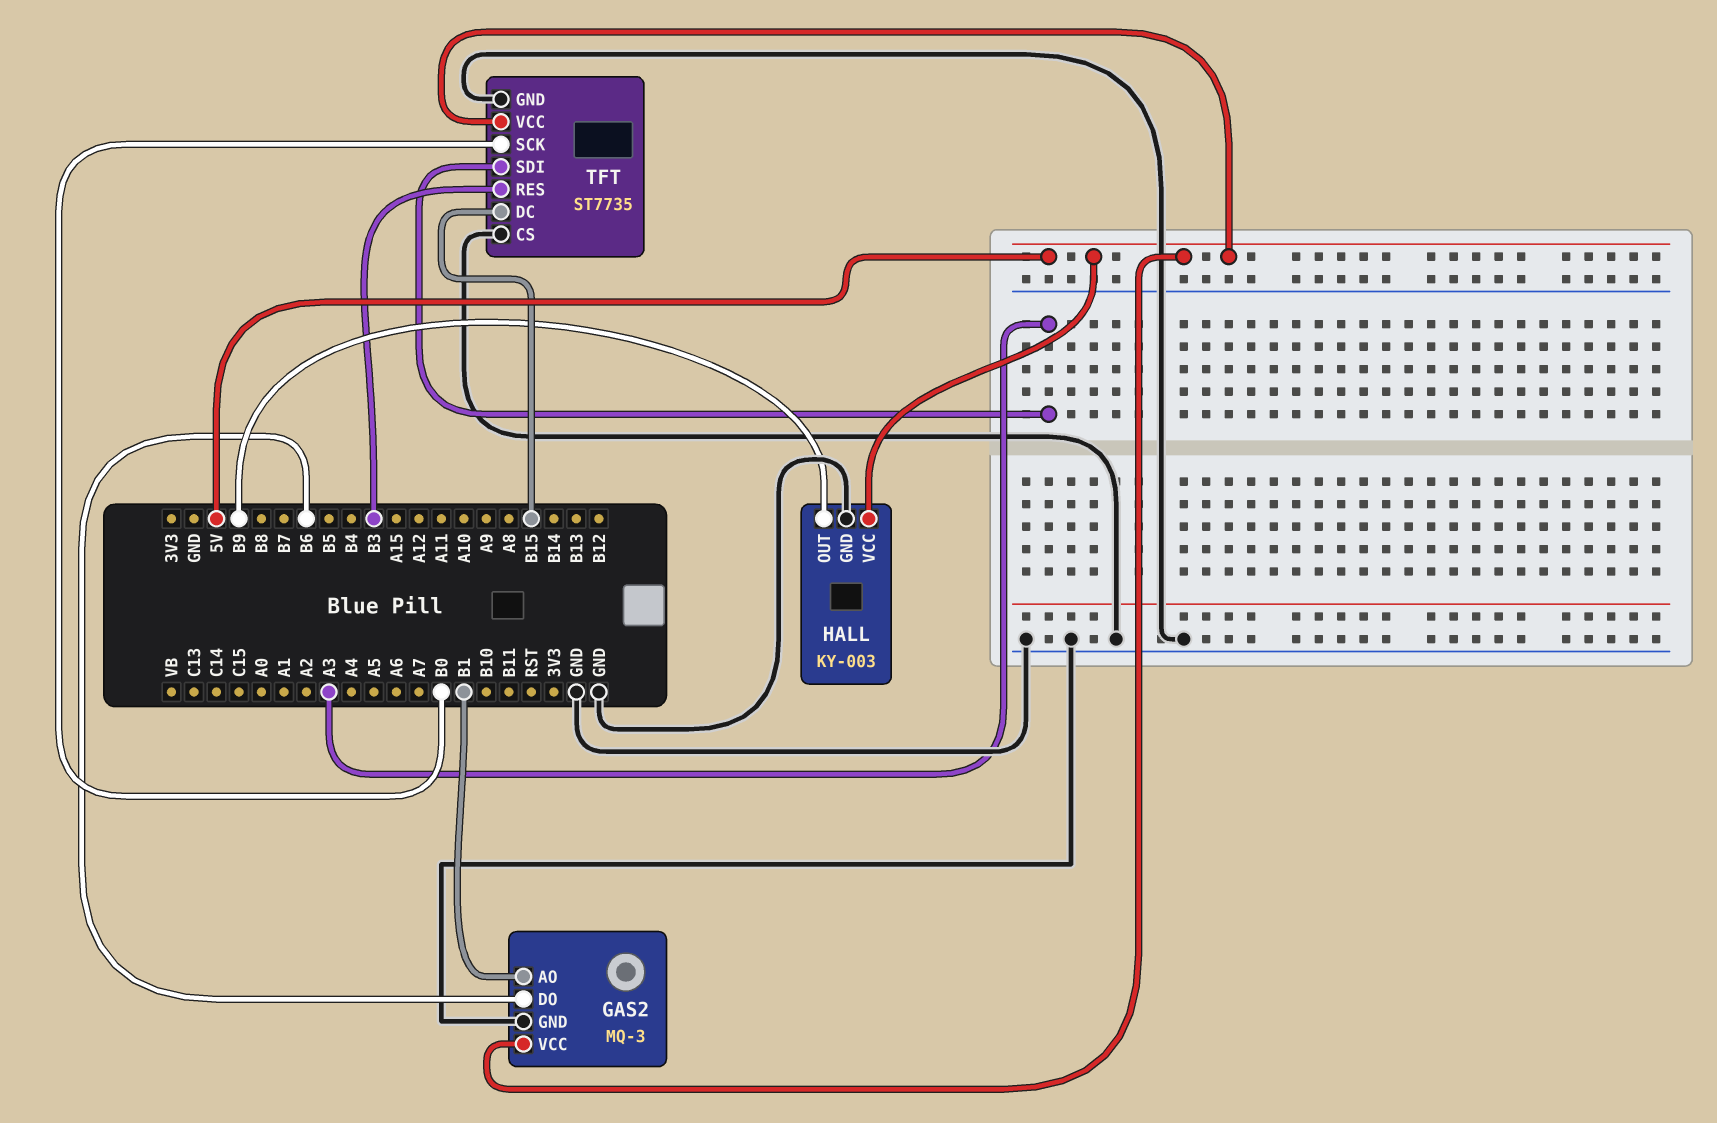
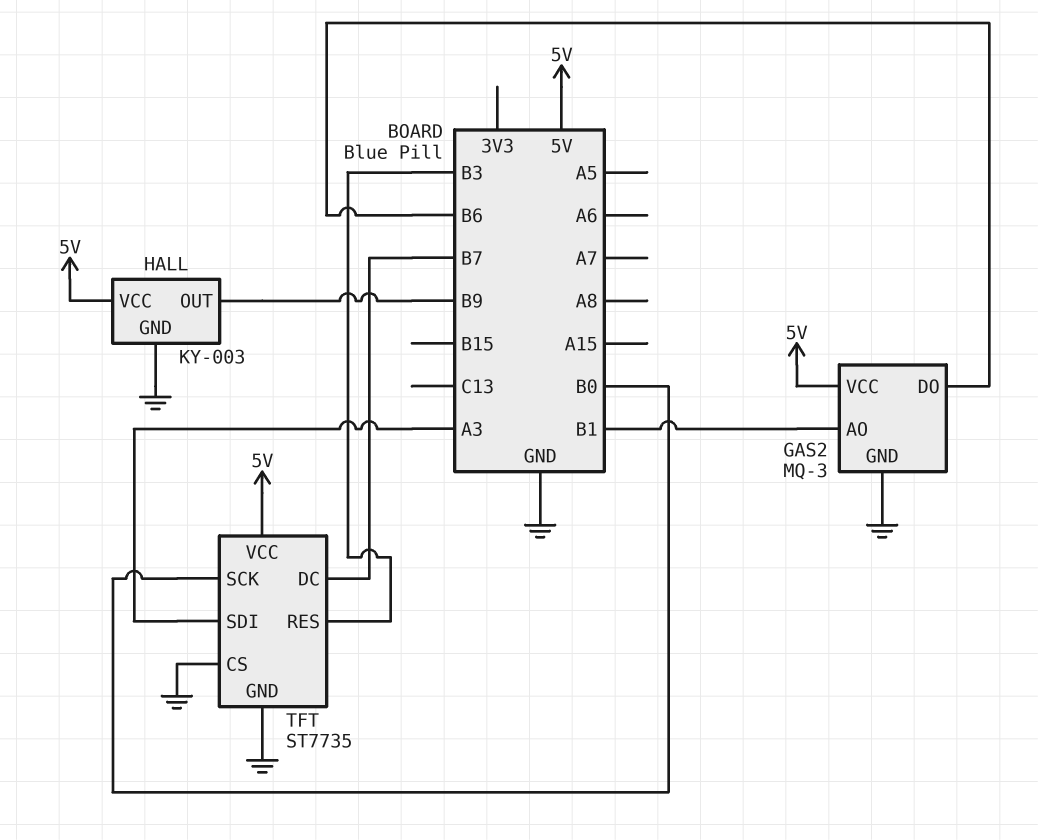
TFT pin DC: B15 -> B7

